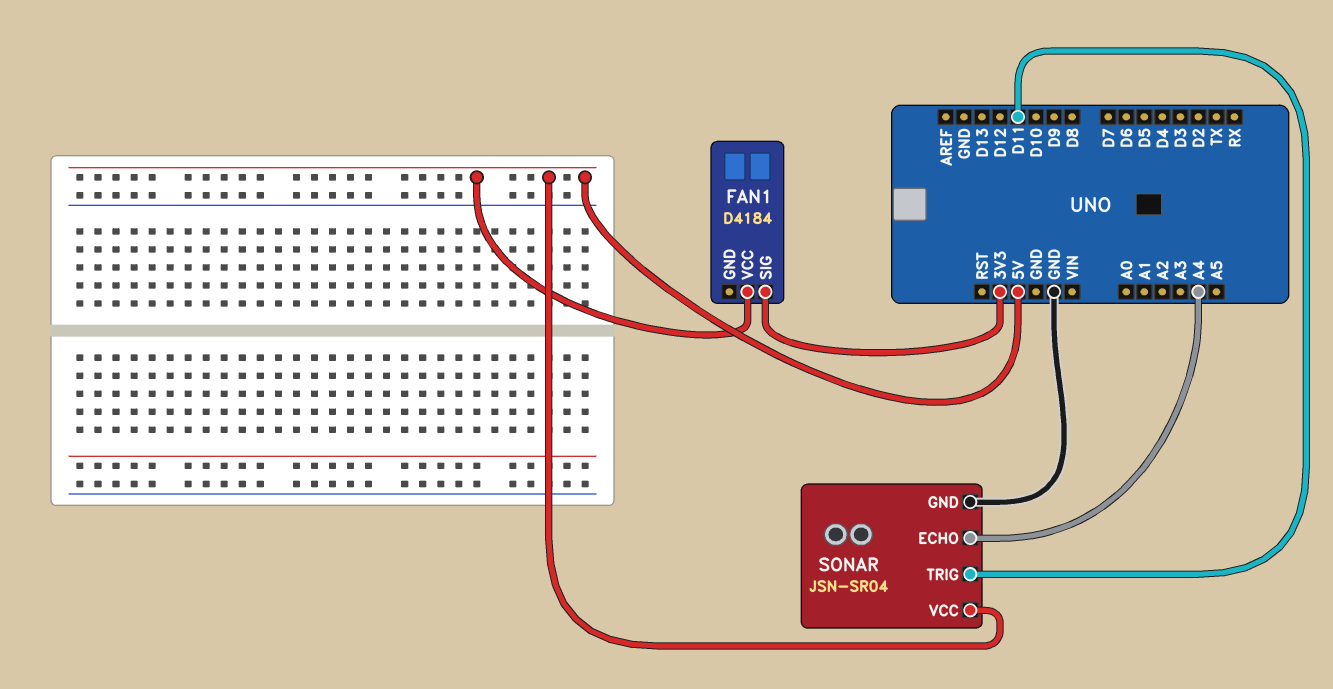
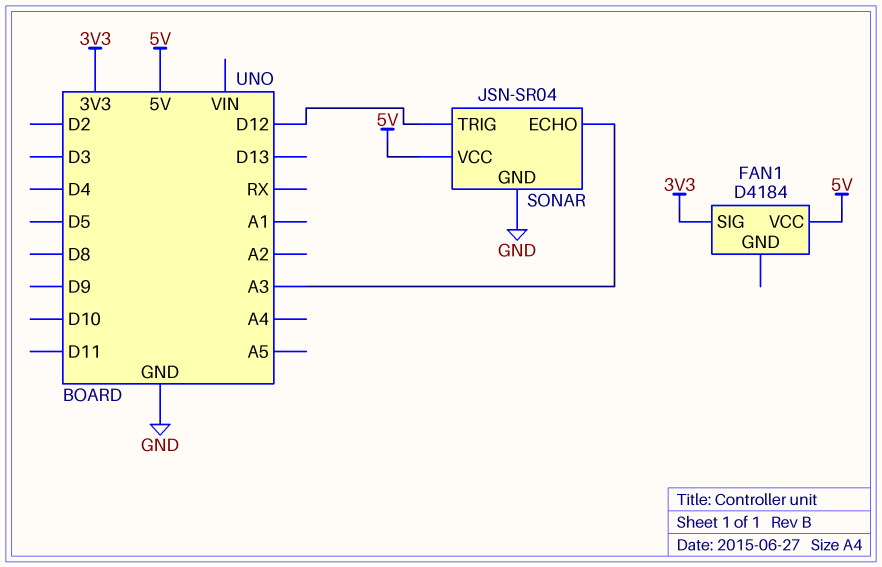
SONAR pin ECHO: A4 -> A3
SONAR pin TRIG: D11 -> D12

